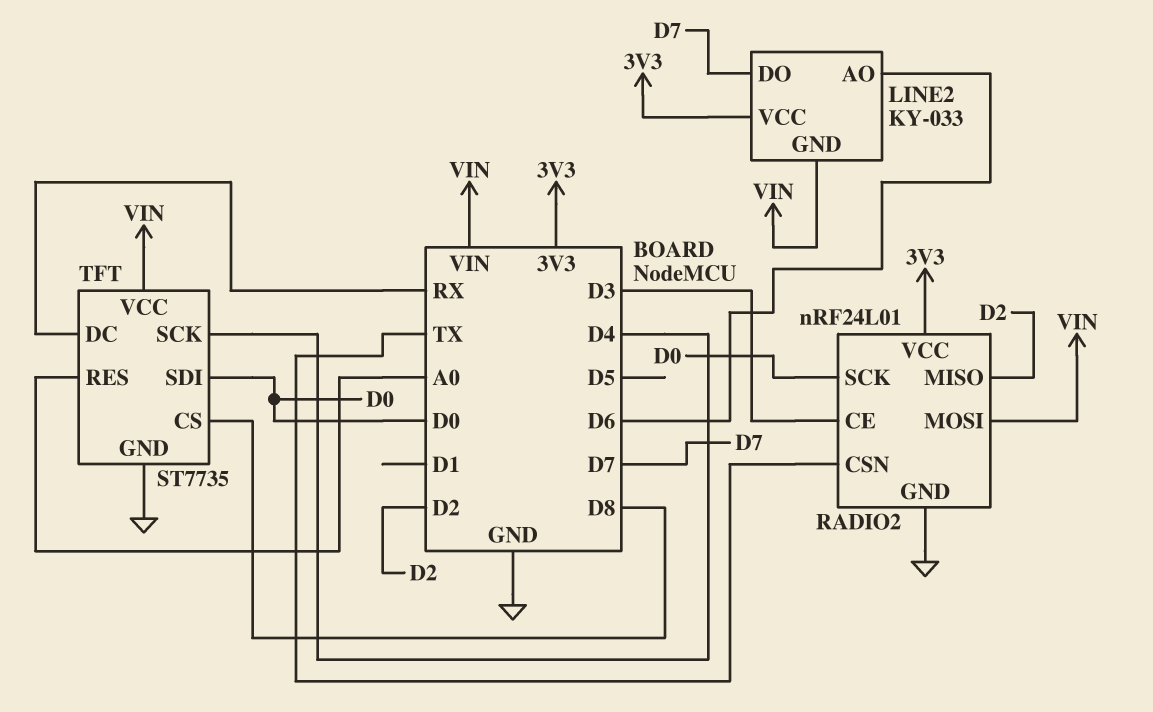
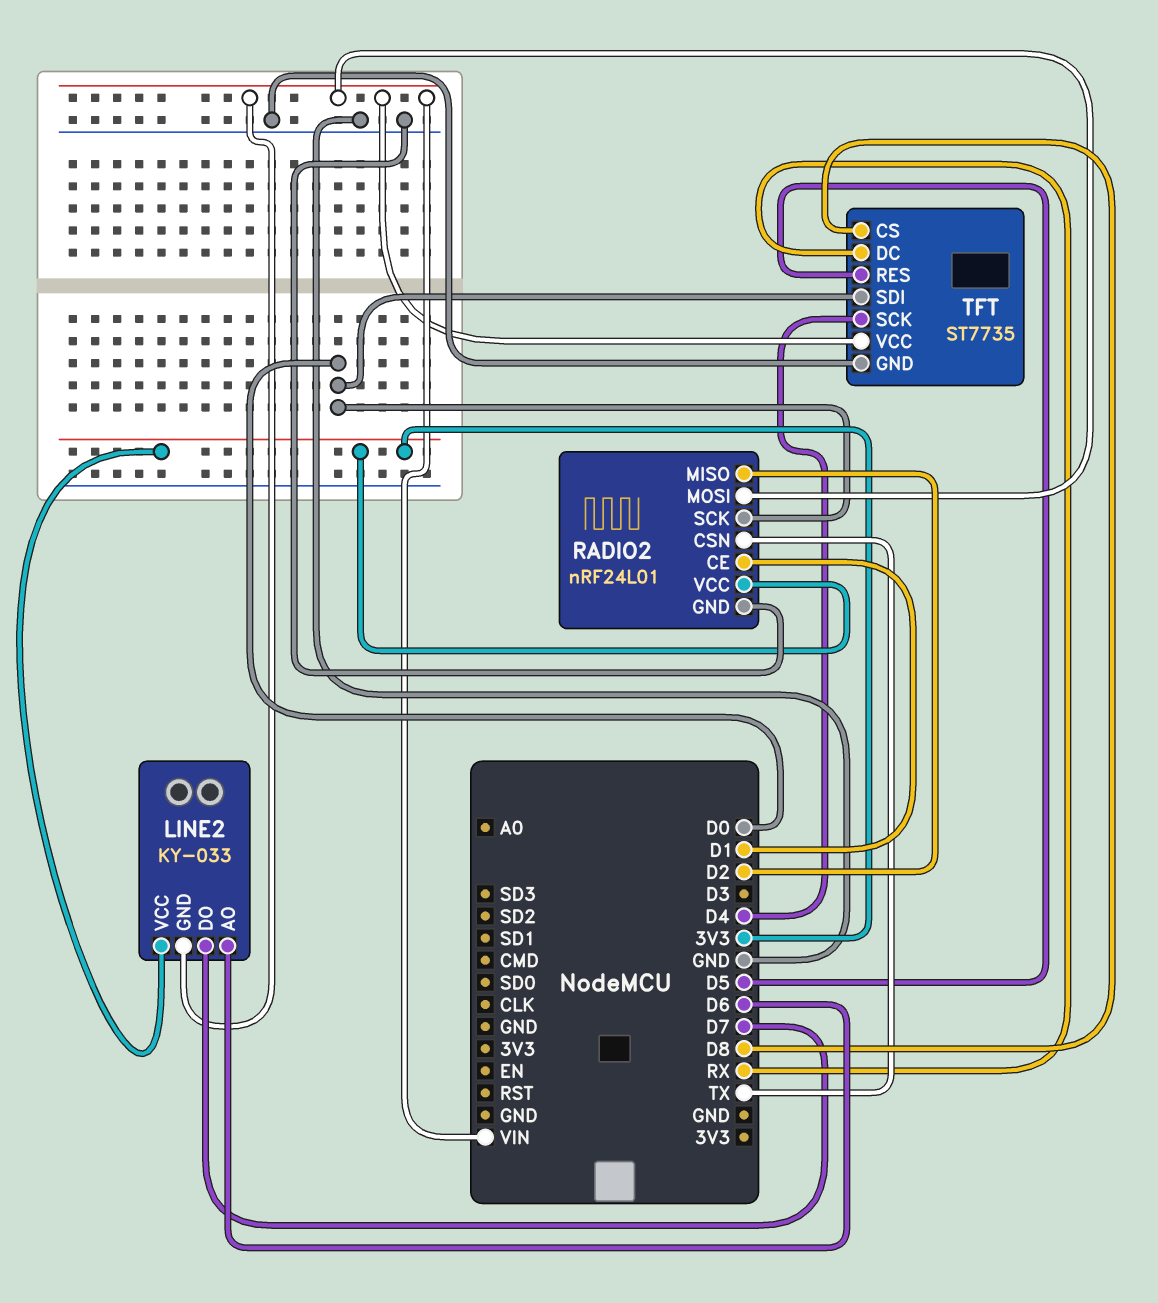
RADIO2 pin CE: D3 -> D1
TFT pin RES: A0 -> D5

